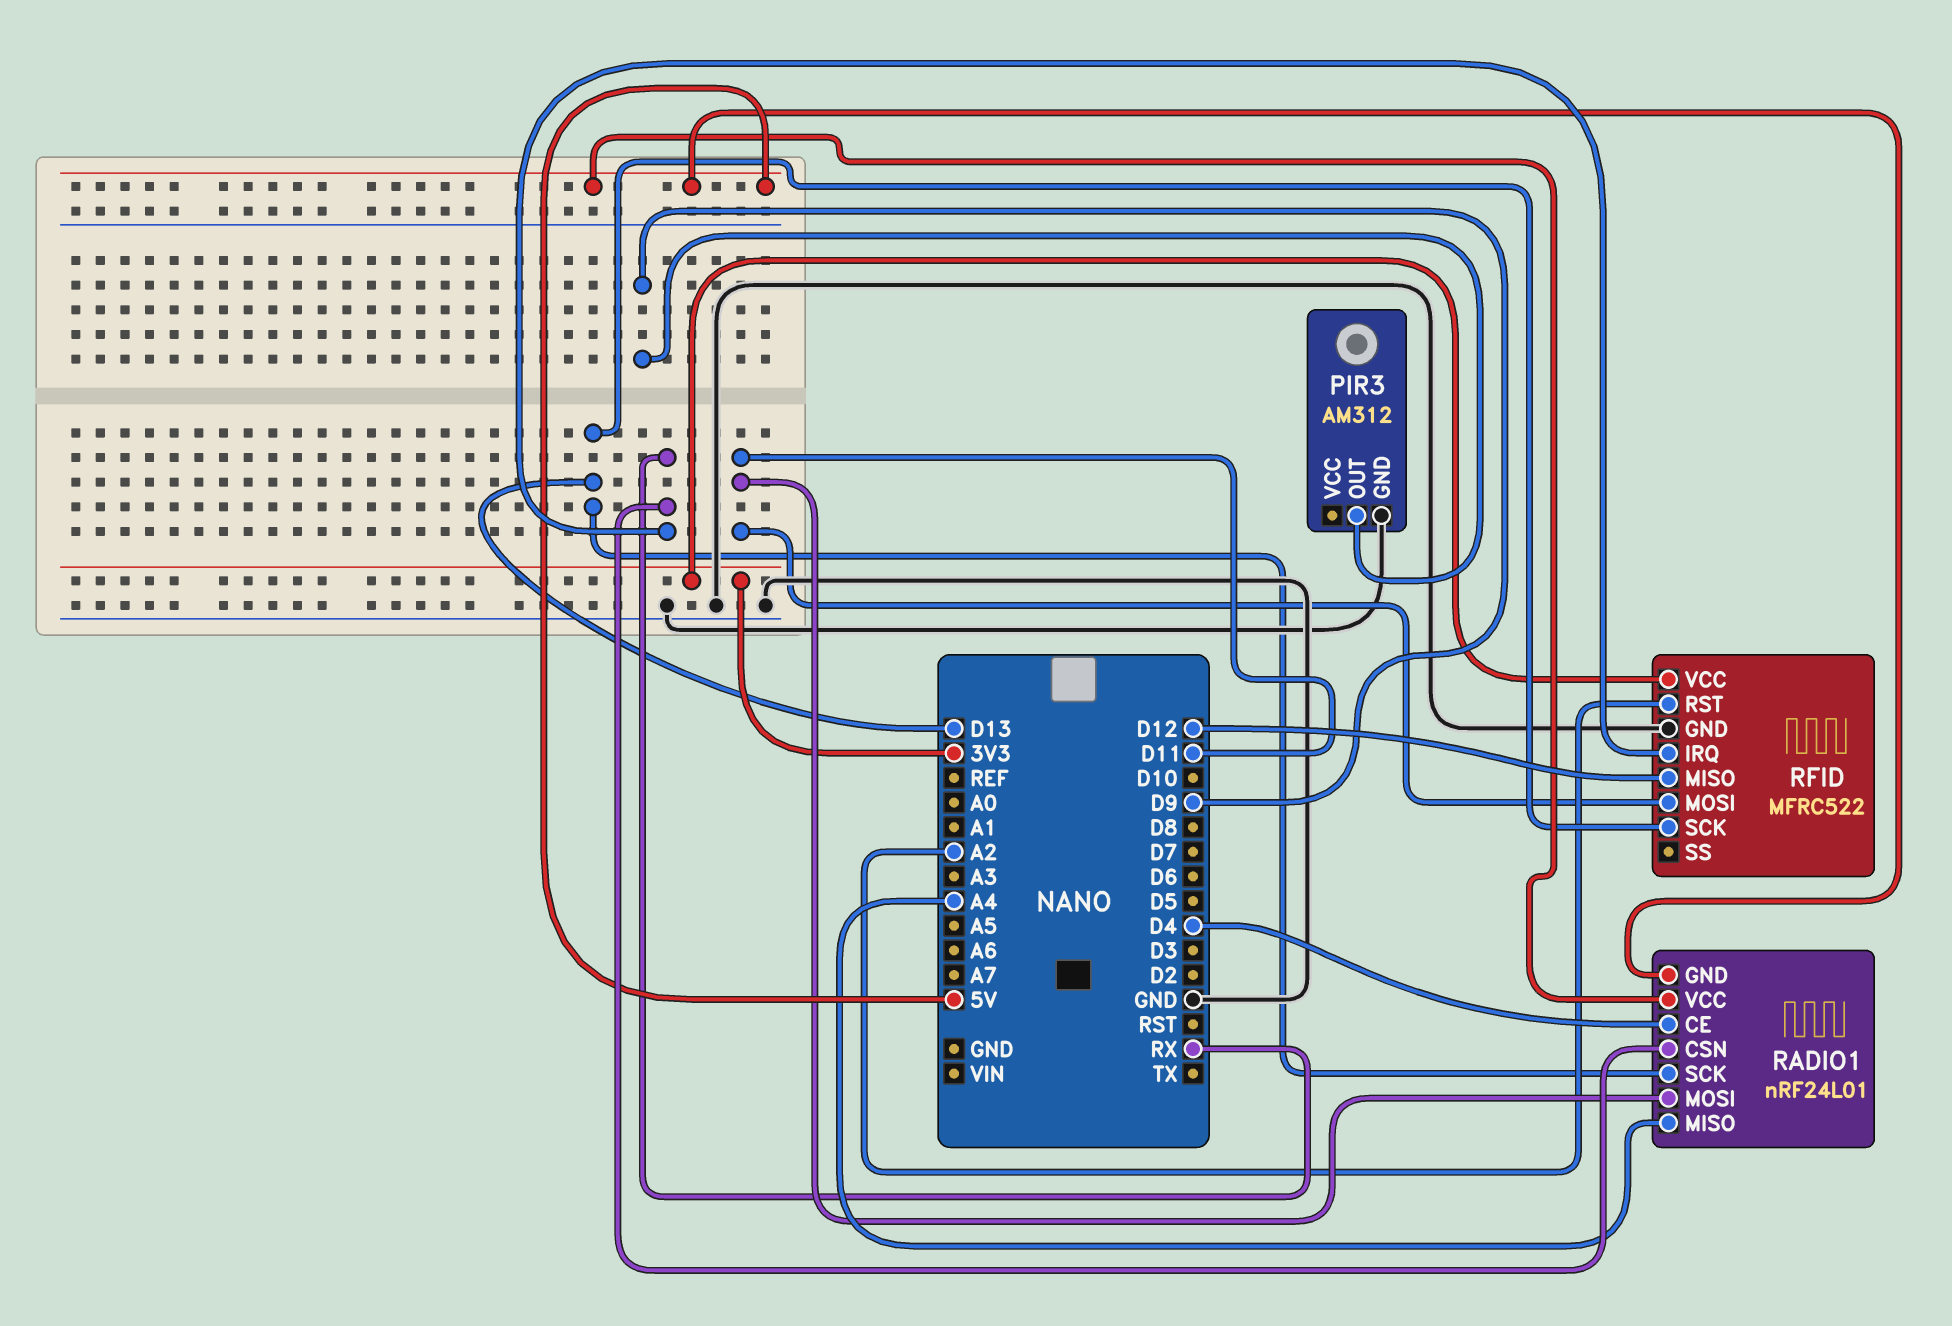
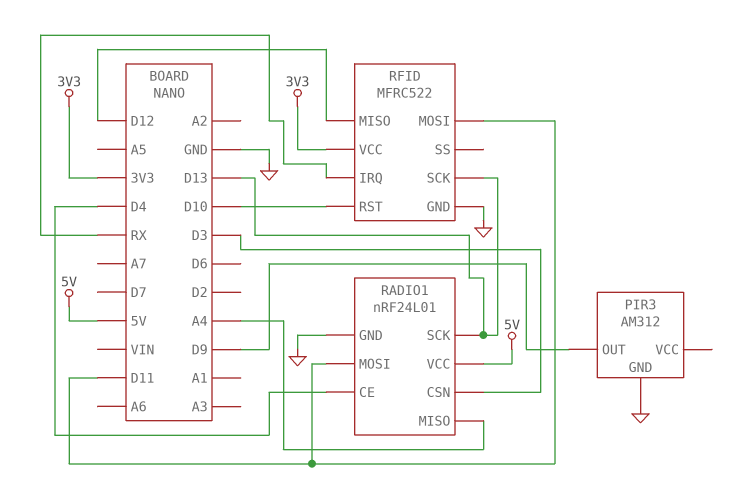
RADIO1 pin CSN: RX -> D3
RADIO1 pin GND: 5V -> GND
RFID pin RST: A2 -> D10

